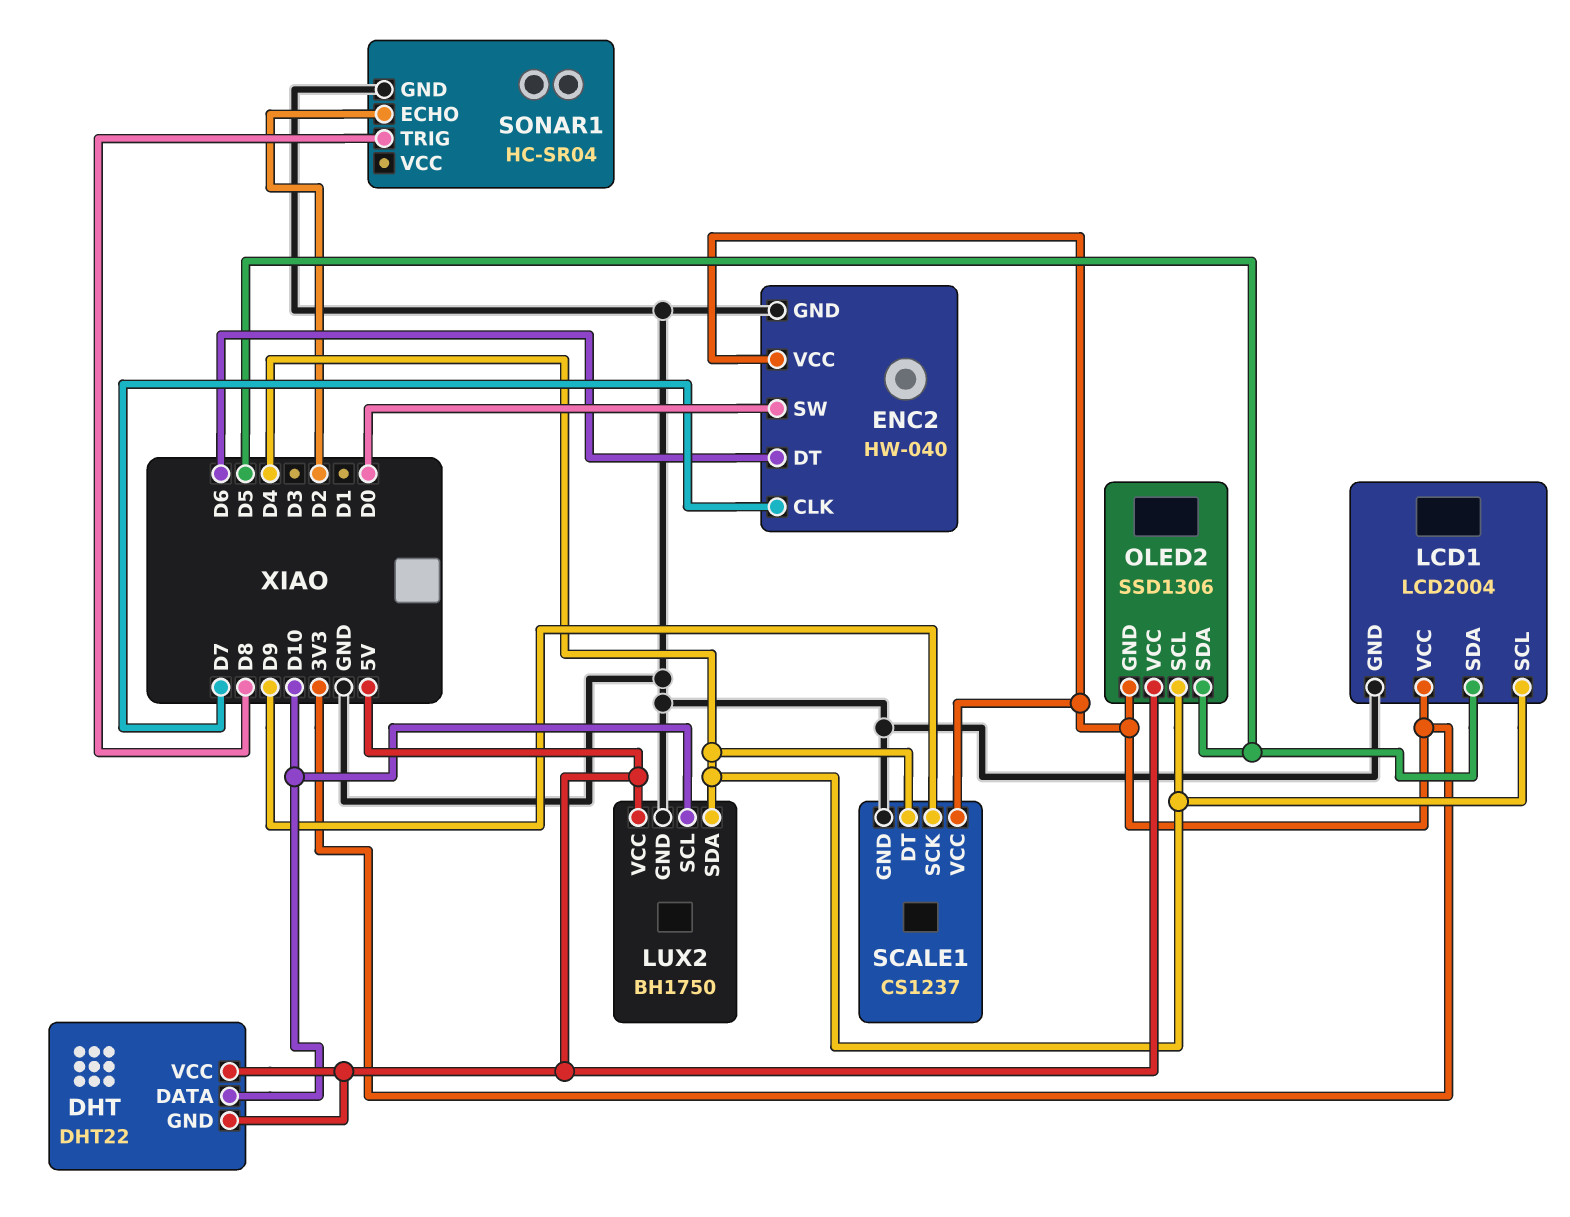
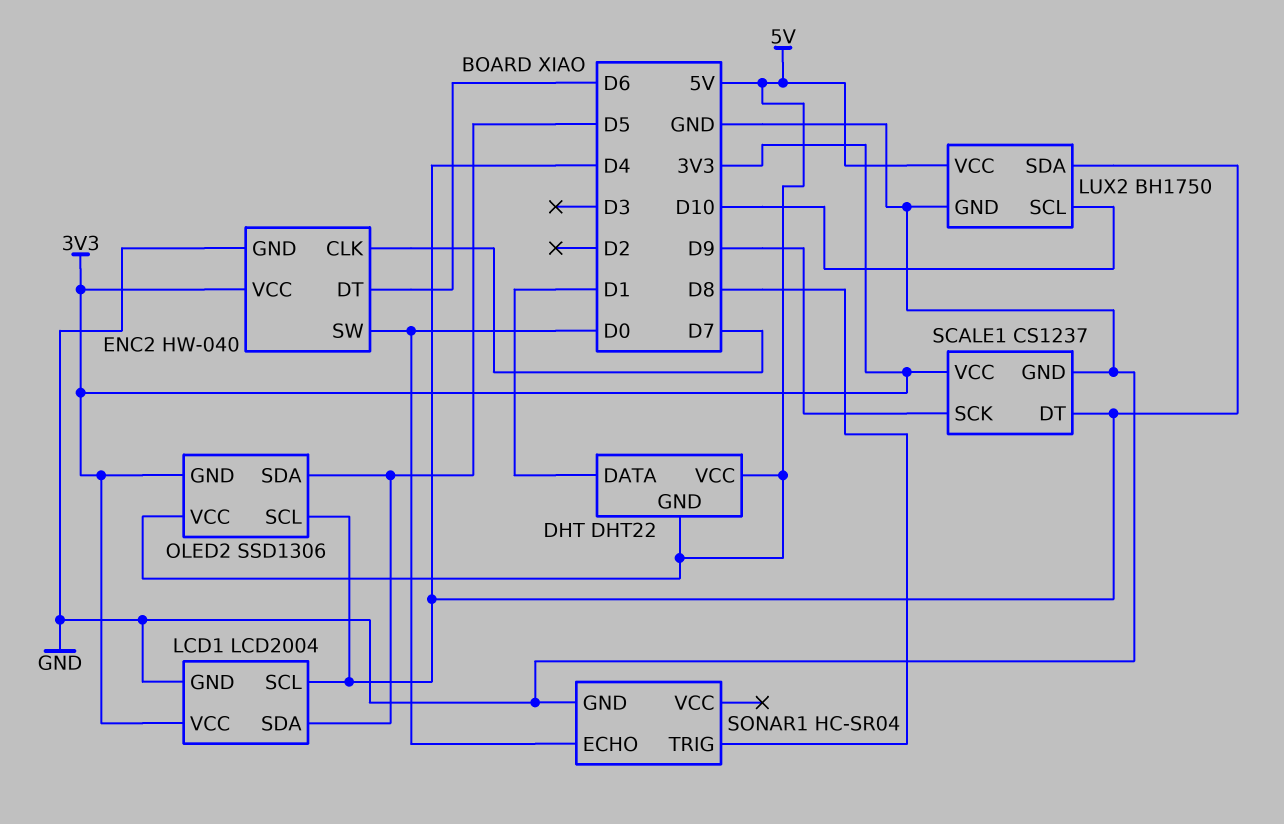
DHT pin DATA: D10 -> D1
SONAR1 pin ECHO: D2 -> D0

